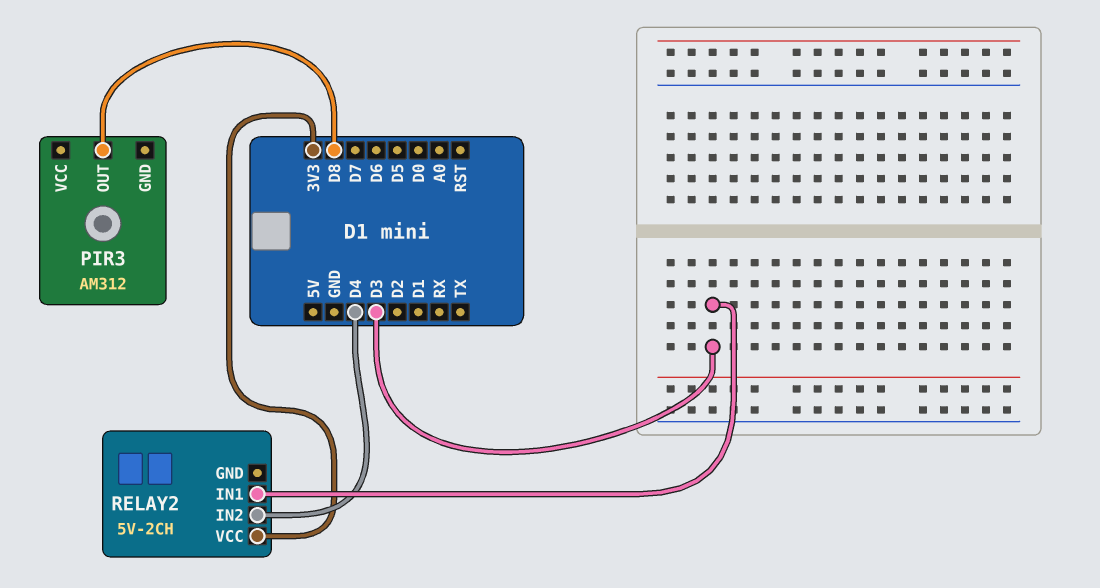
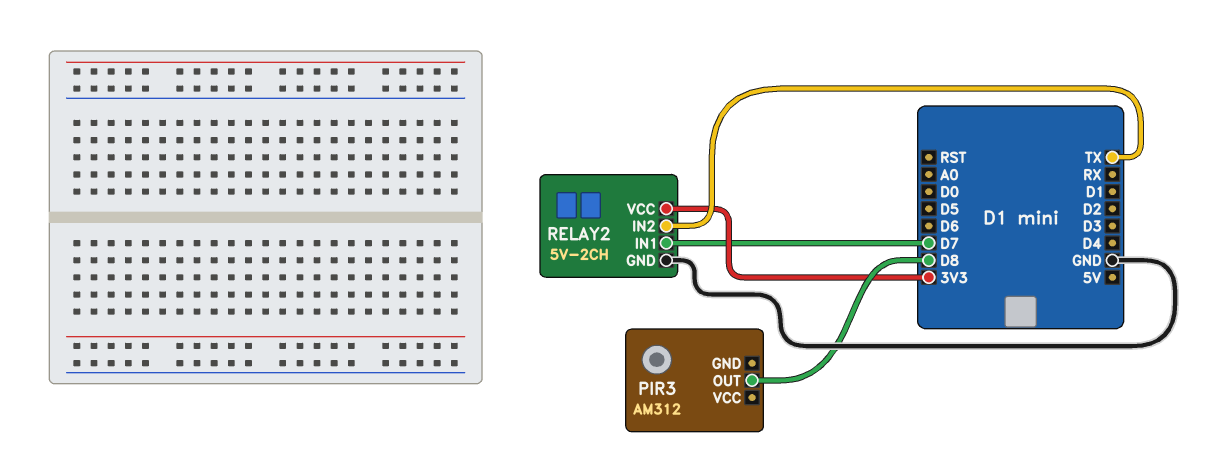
RELAY2 pin GND: none -> GND
RELAY2 pin IN1: D3 -> D7
RELAY2 pin IN2: D4 -> TX

